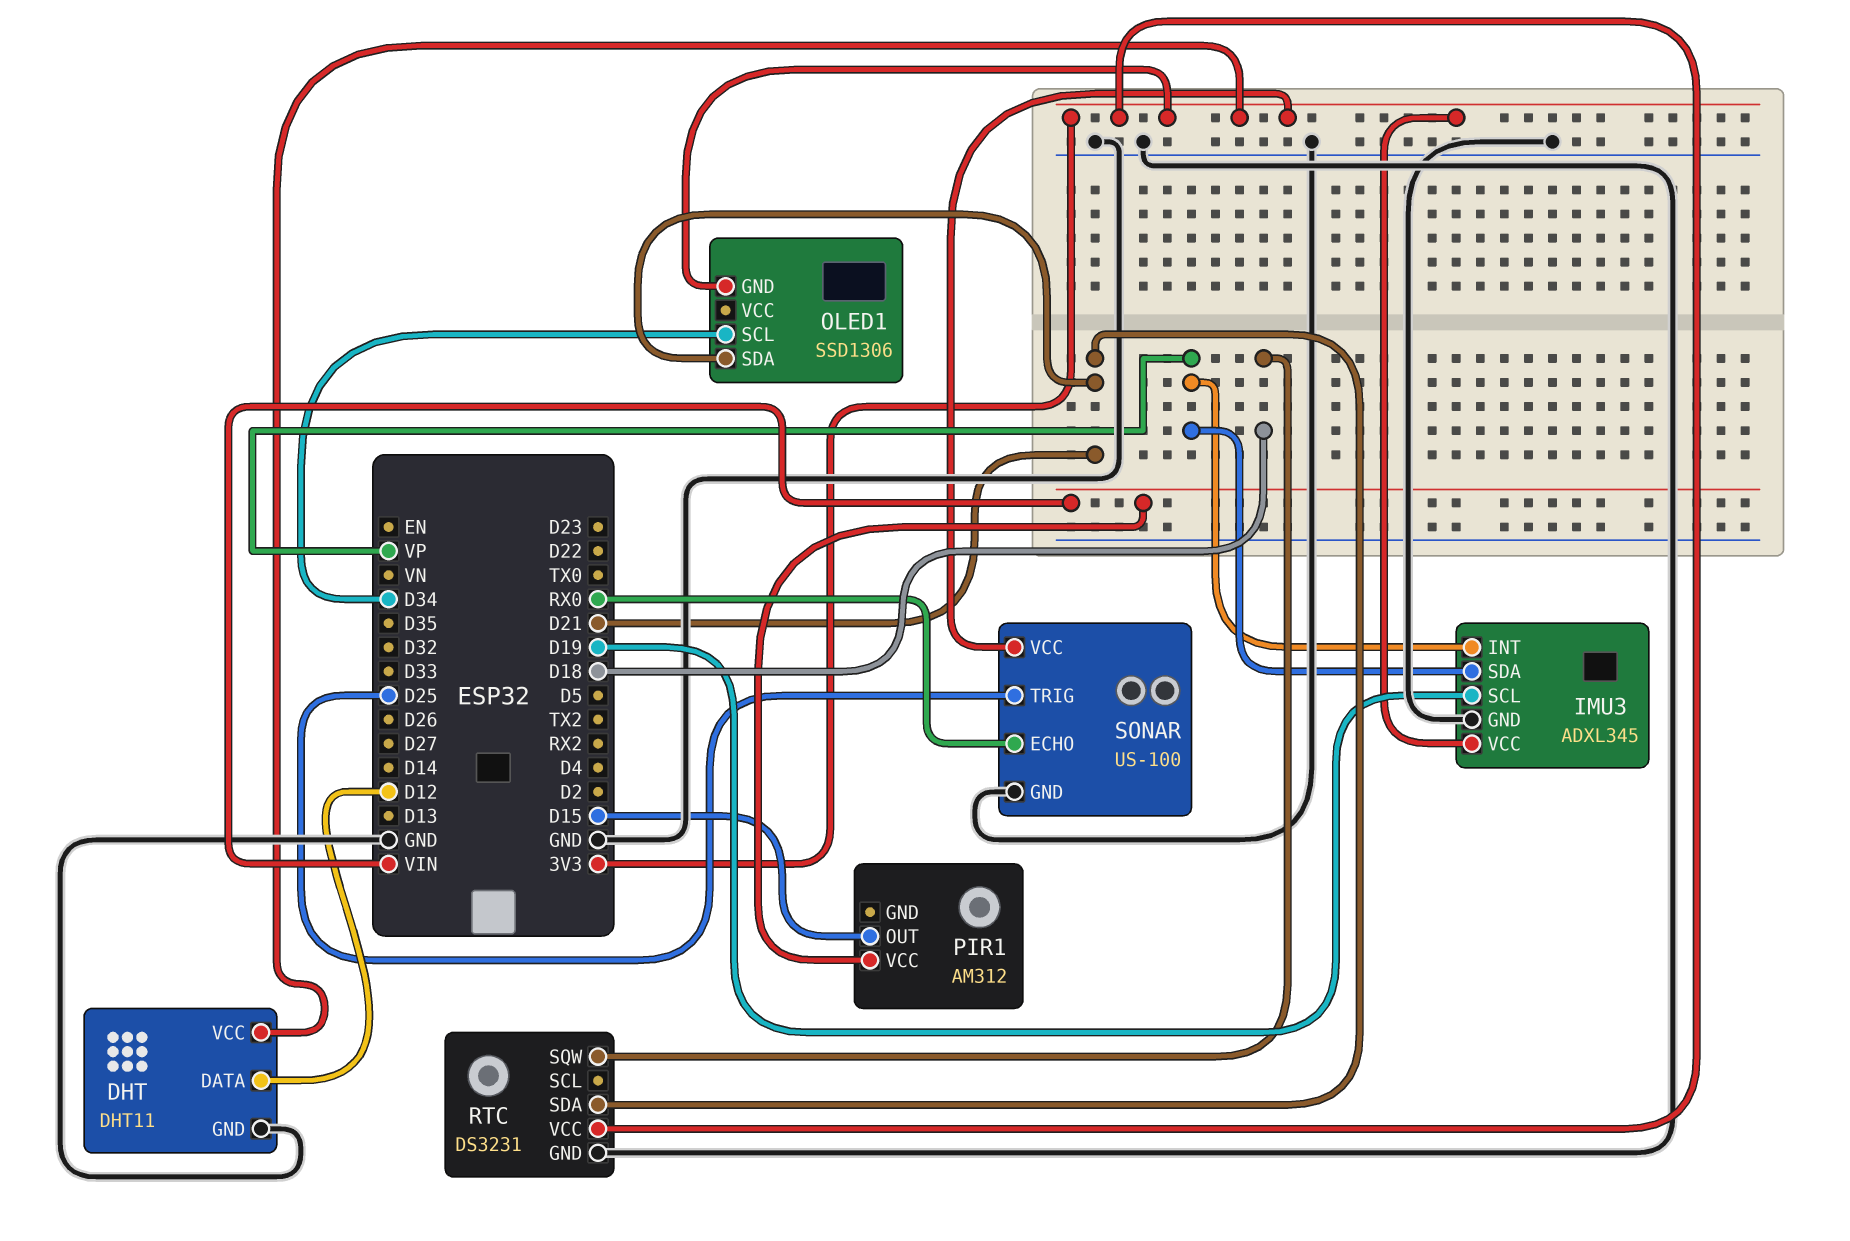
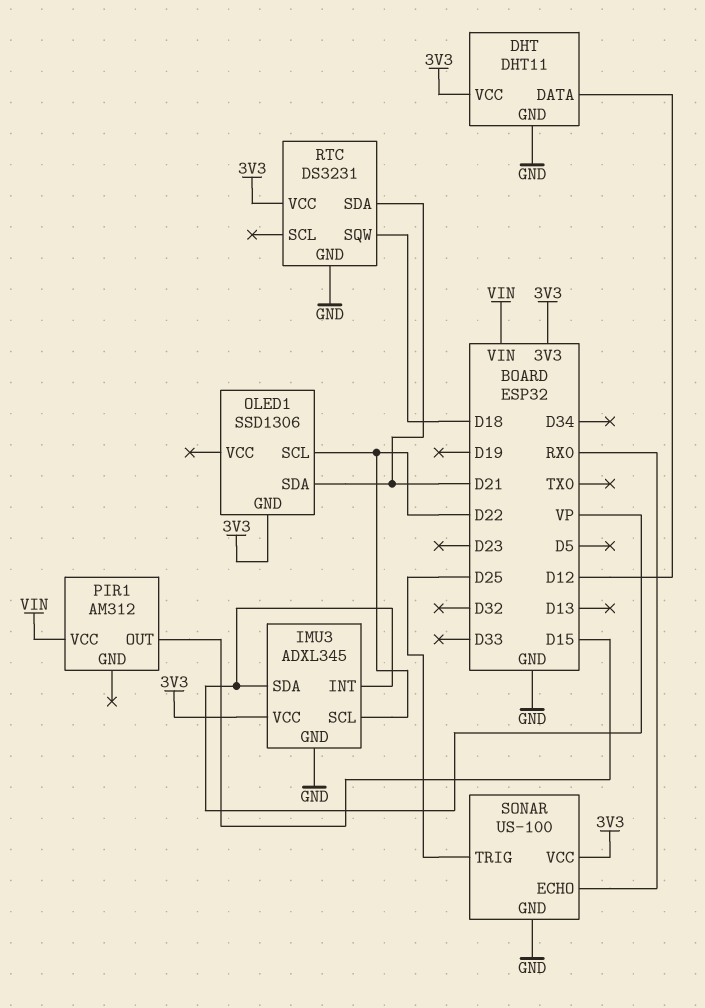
IMU3 pin SCL: D19 -> D22
OLED1 pin SCL: D34 -> D22

